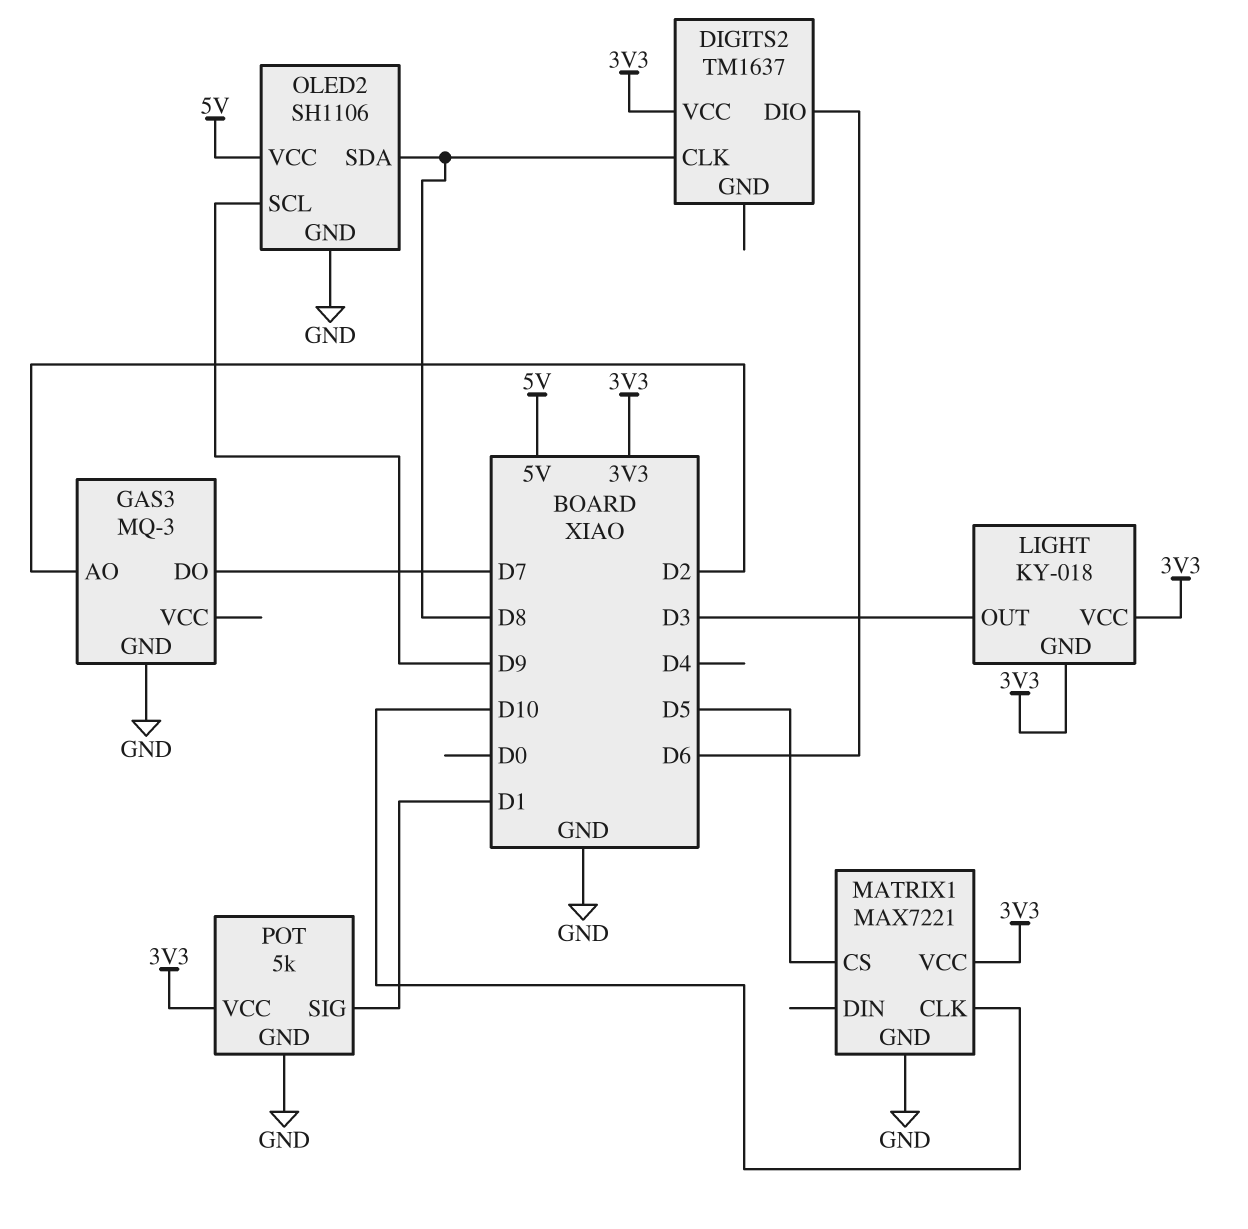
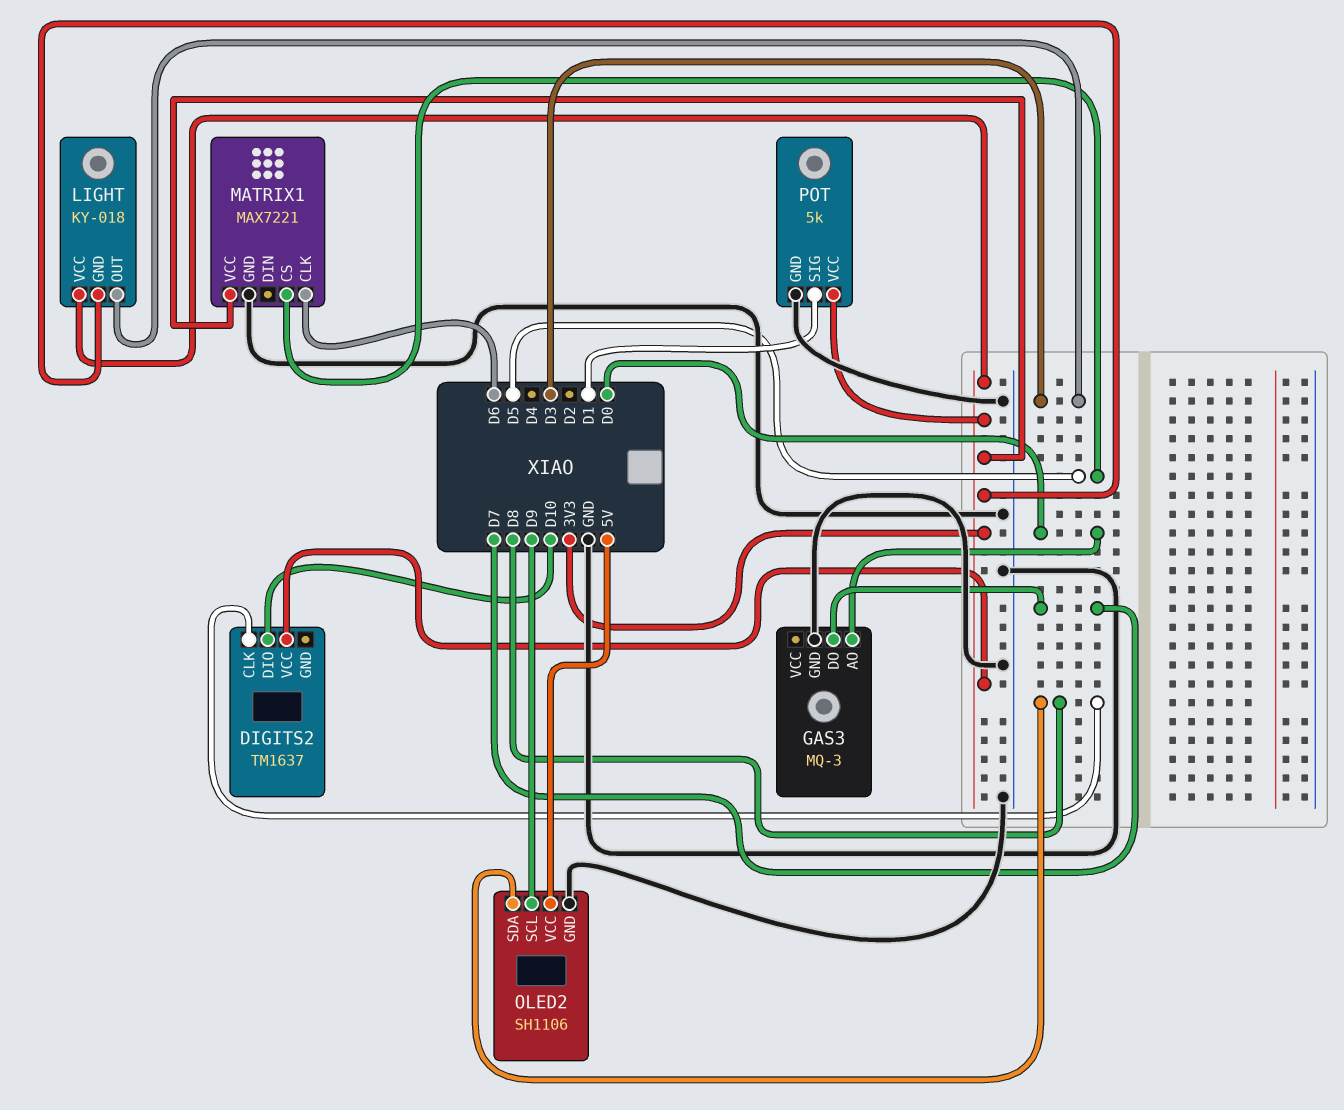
DIGITS2 pin DIO: D6 -> D10
GAS3 pin AO: D2 -> D0
MATRIX1 pin CLK: D10 -> D6

